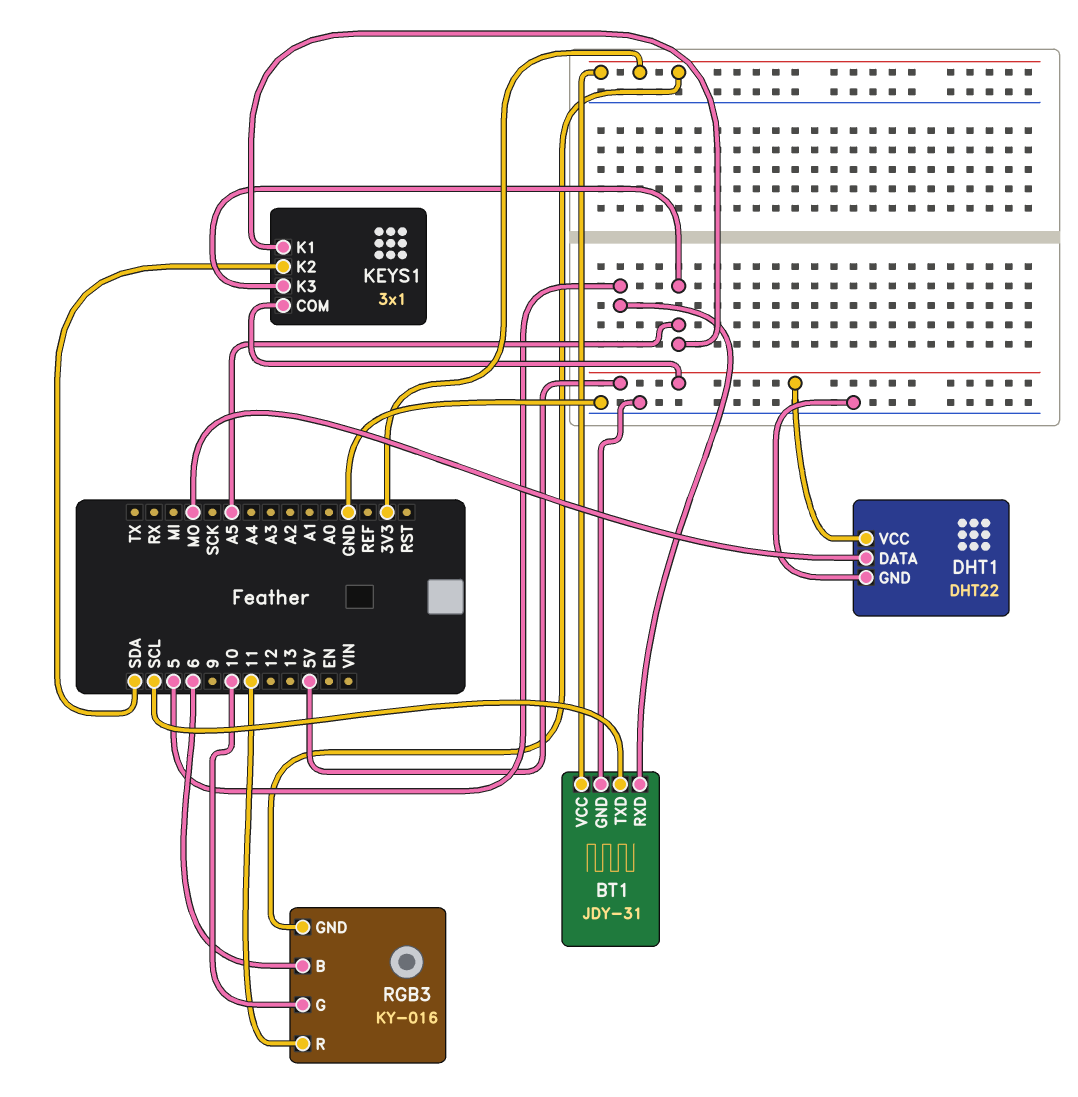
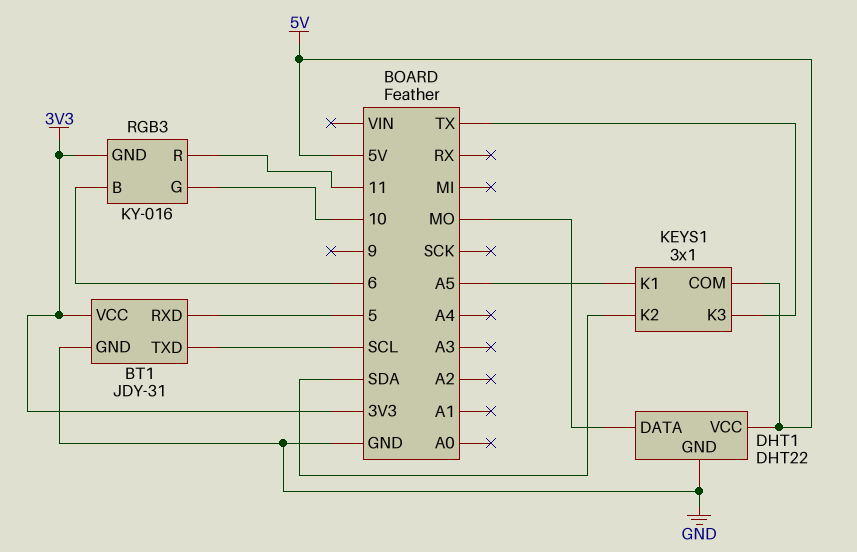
KEYS1 pin K3: A5 -> TX

